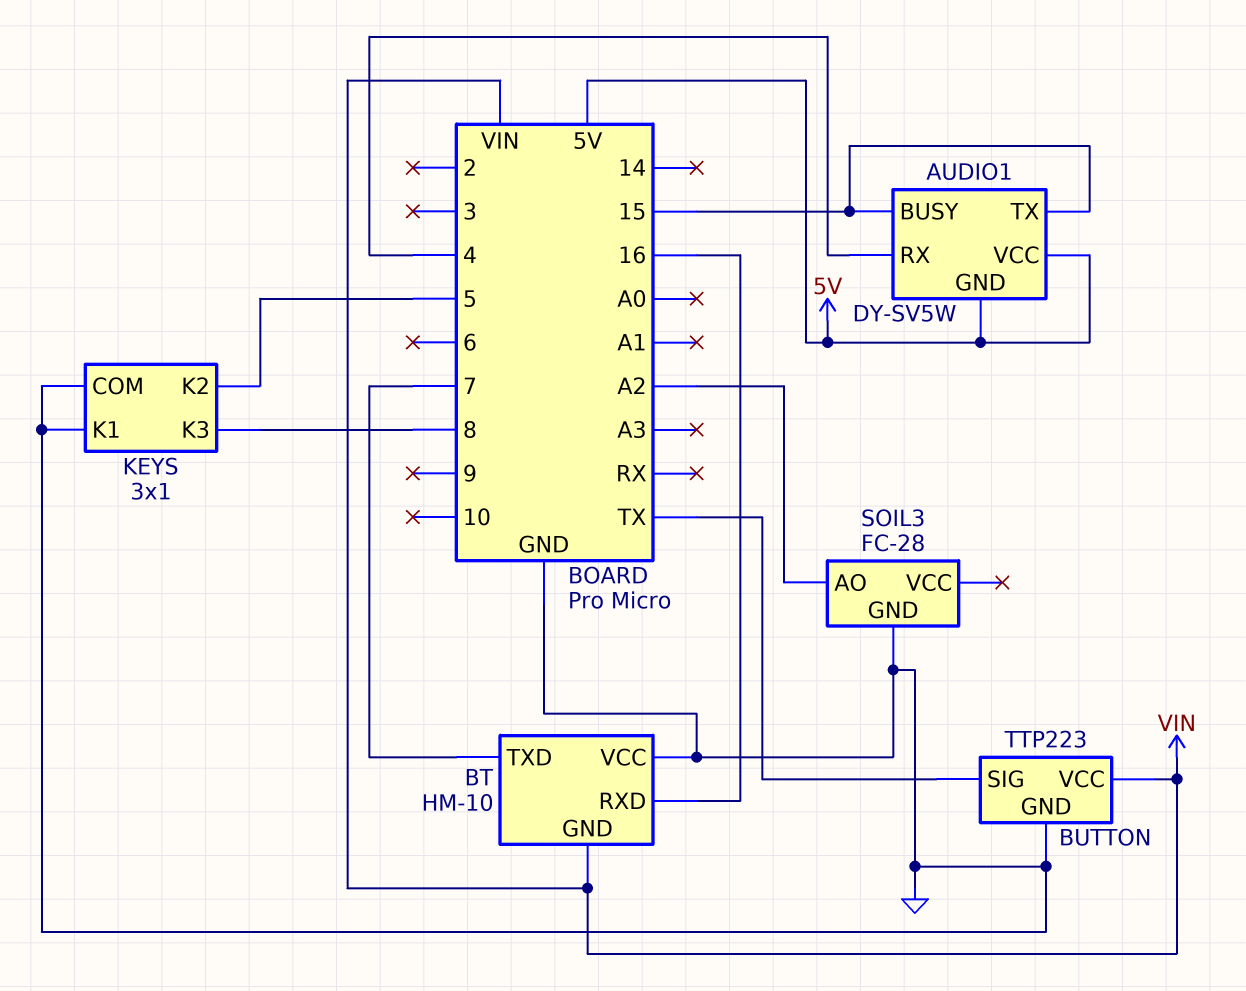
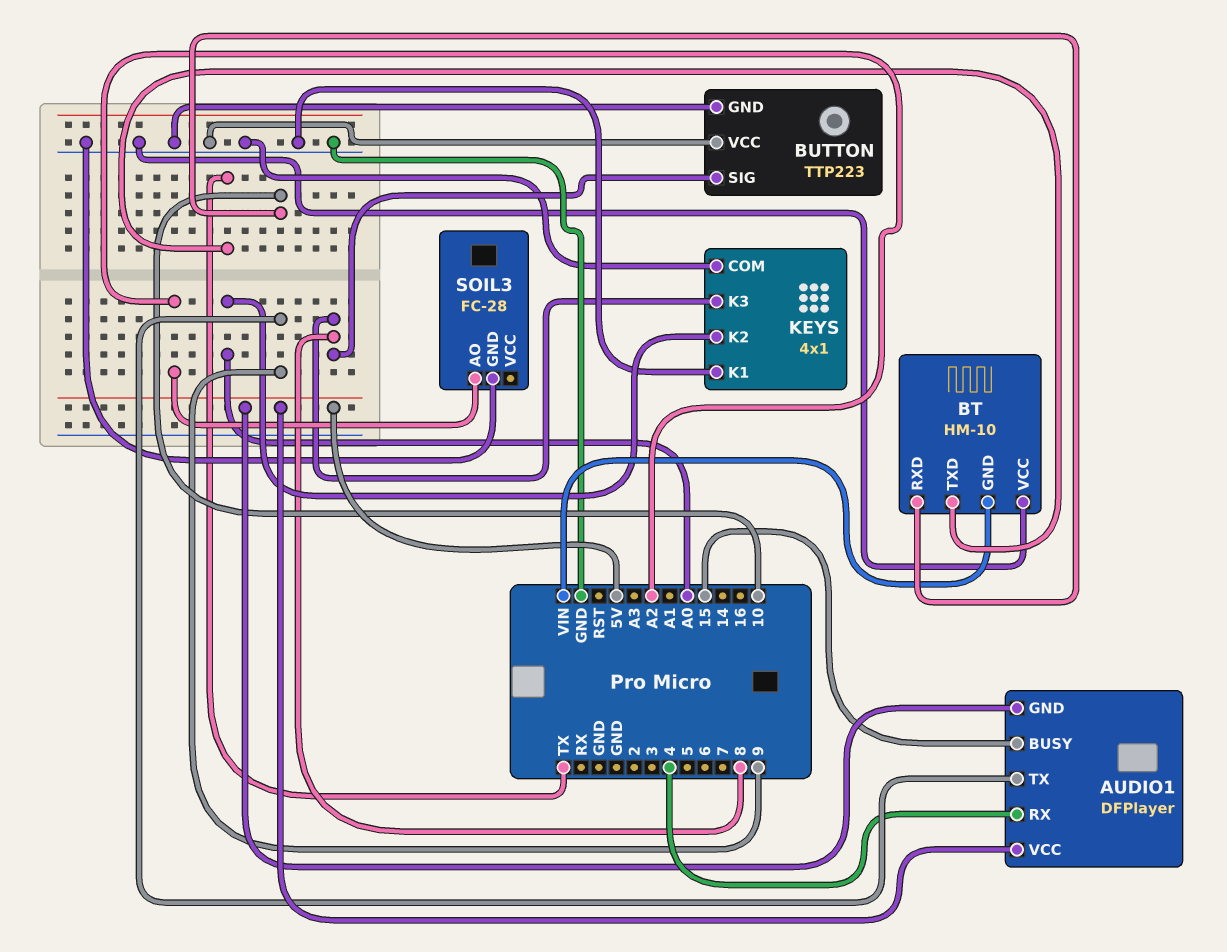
AUDIO1: DY-SV5W -> DFPlayer
AUDIO1 pin TX: 15 -> 9
BT pin RXD: 16 -> 10
BT pin TXD: 7 -> TX
BUTTON pin SIG: TX -> 8
BUTTON pin VCC: VIN -> GND
KEYS: 3x1 -> 4x1
KEYS pin K2: 5 -> A0

